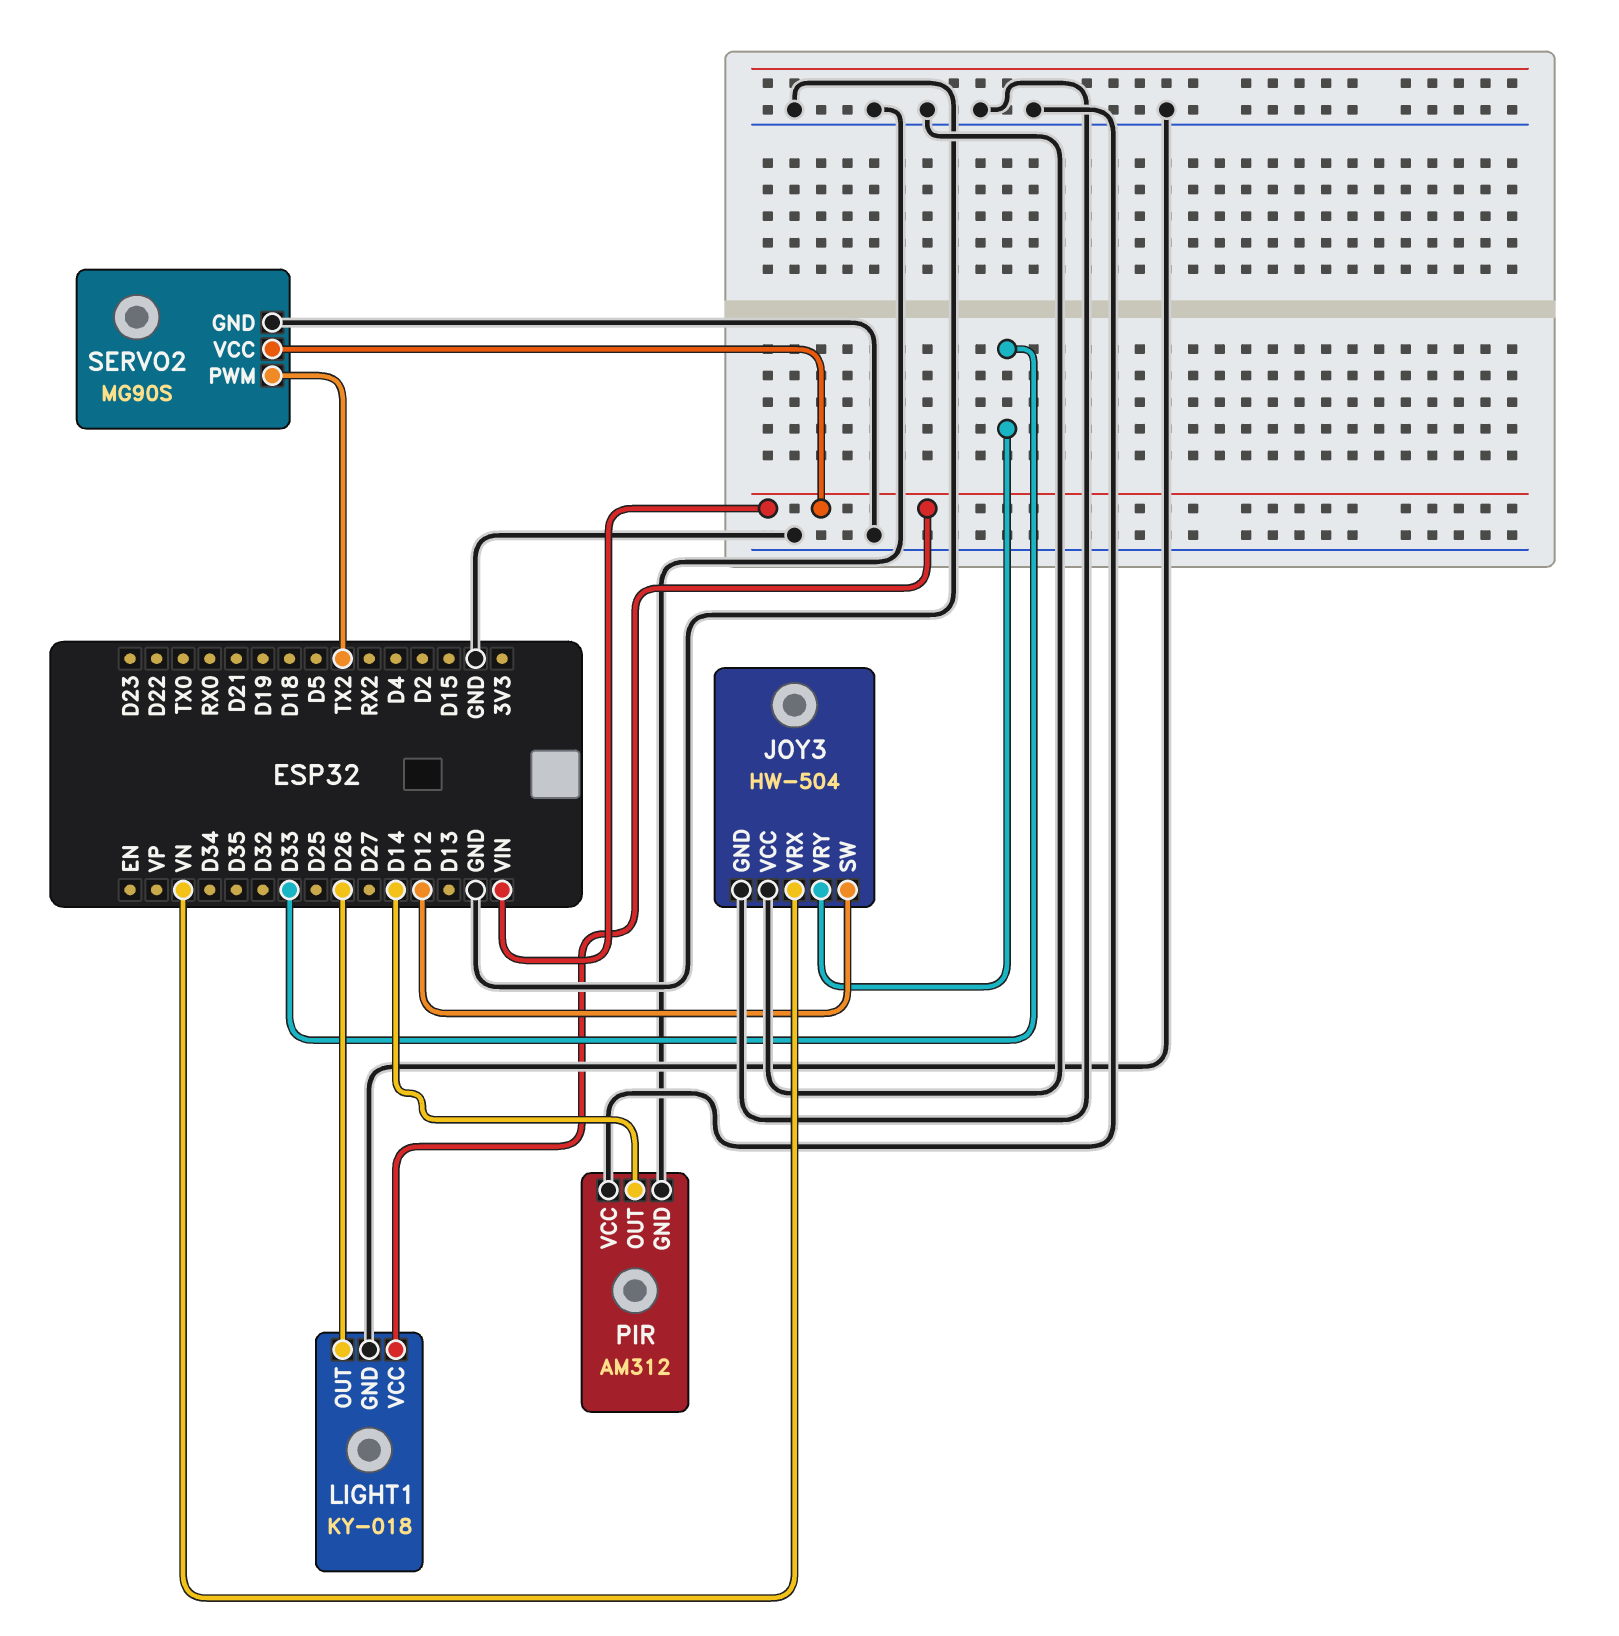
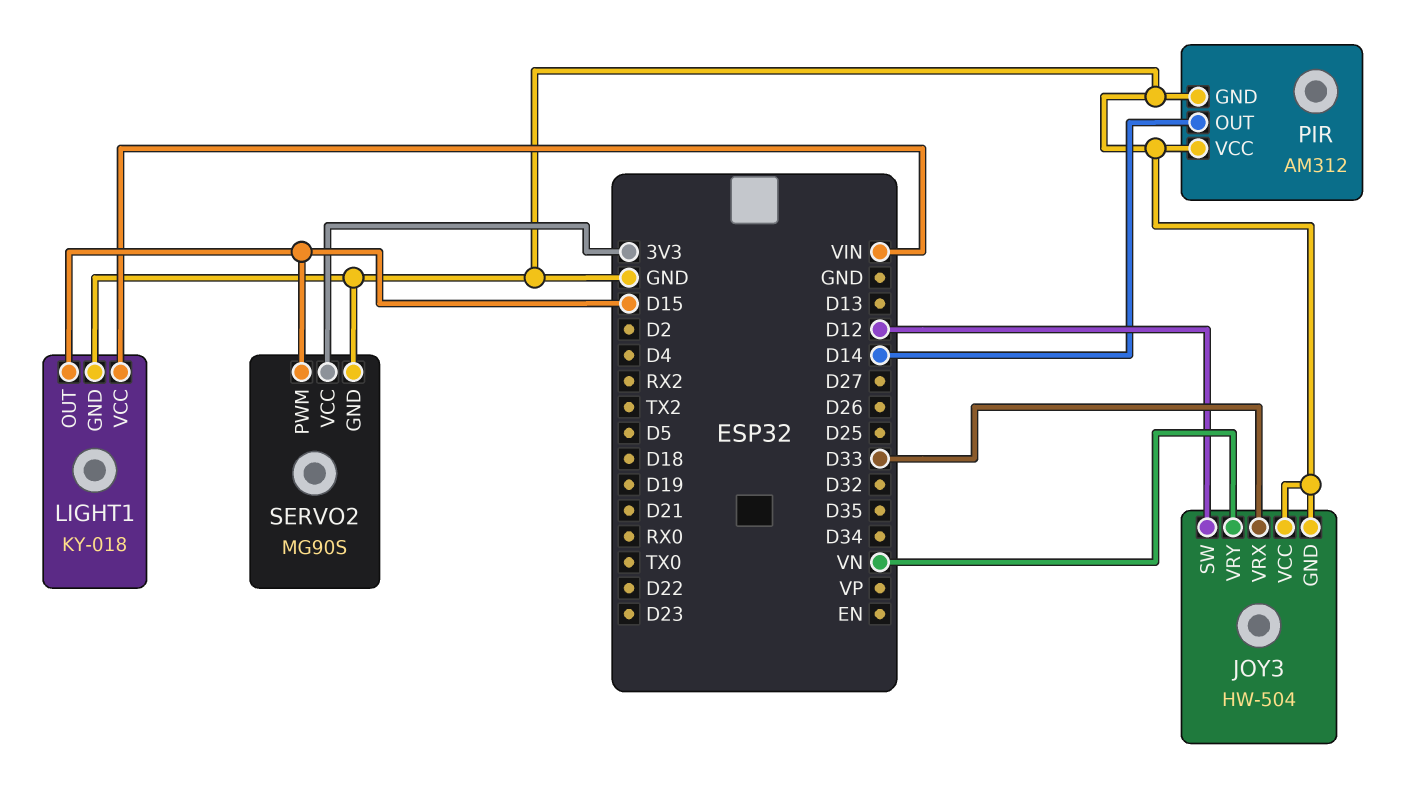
JOY3 pin VRX: VN -> D33
JOY3 pin VRY: D33 -> VN
LIGHT1 pin OUT: D26 -> D15
SERVO2 pin PWM: TX2 -> D15
SERVO2 pin VCC: VIN -> 3V3

